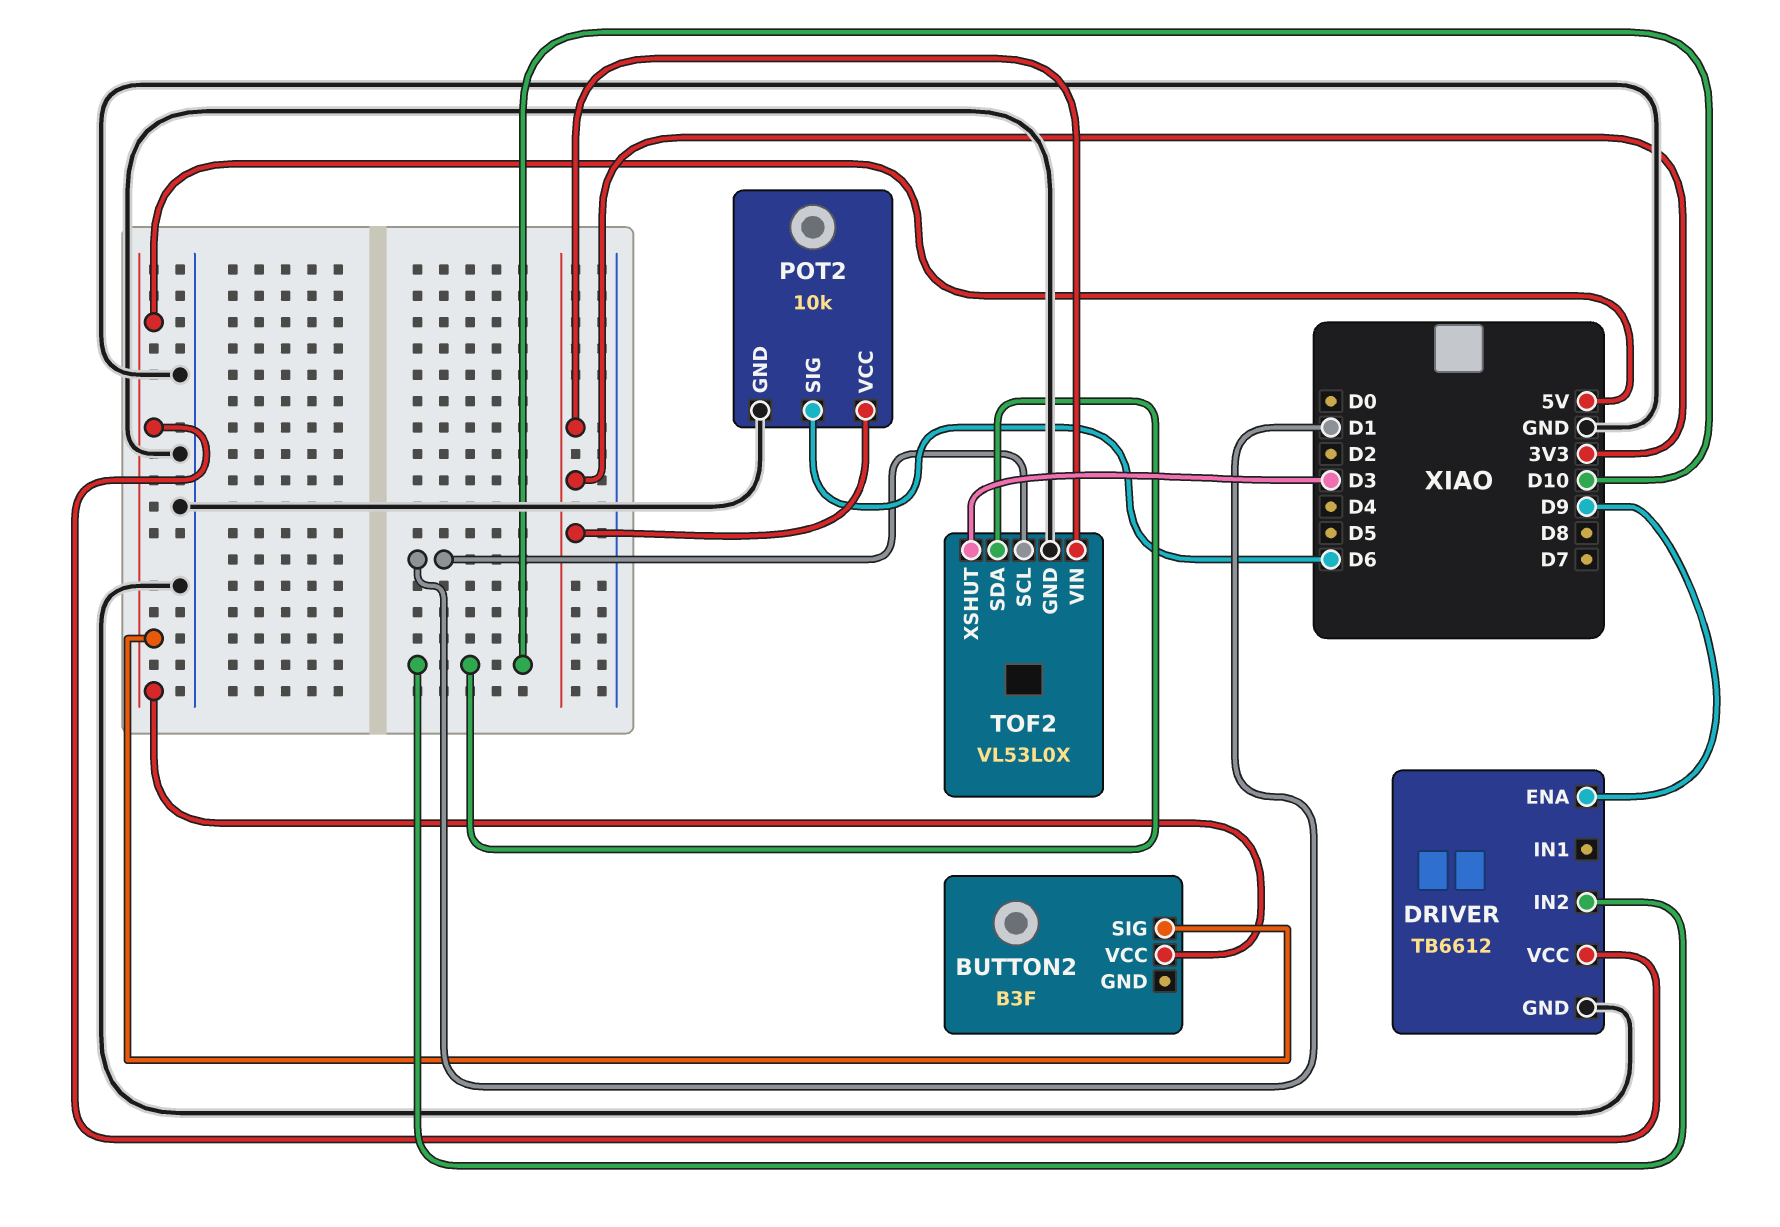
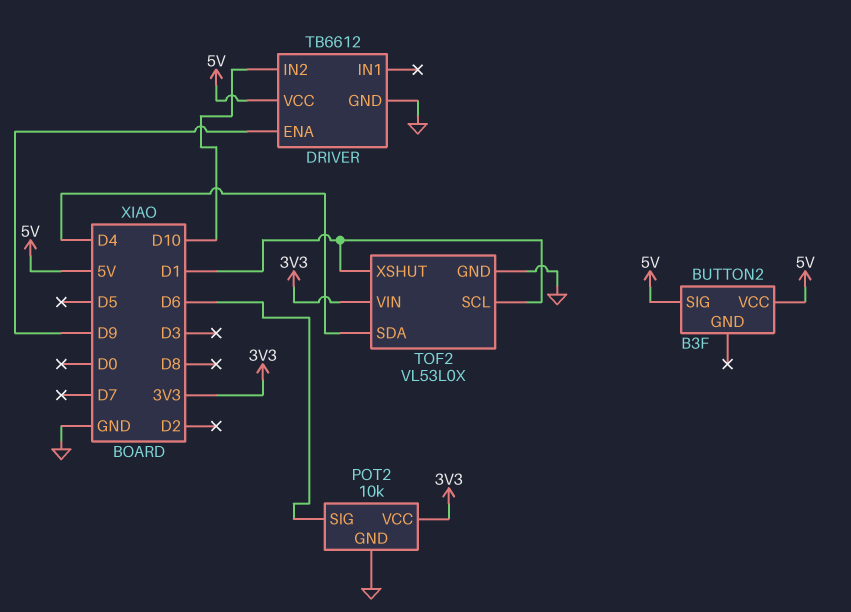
TOF2 pin SDA: D10 -> D4
TOF2 pin XSHUT: D3 -> D1

